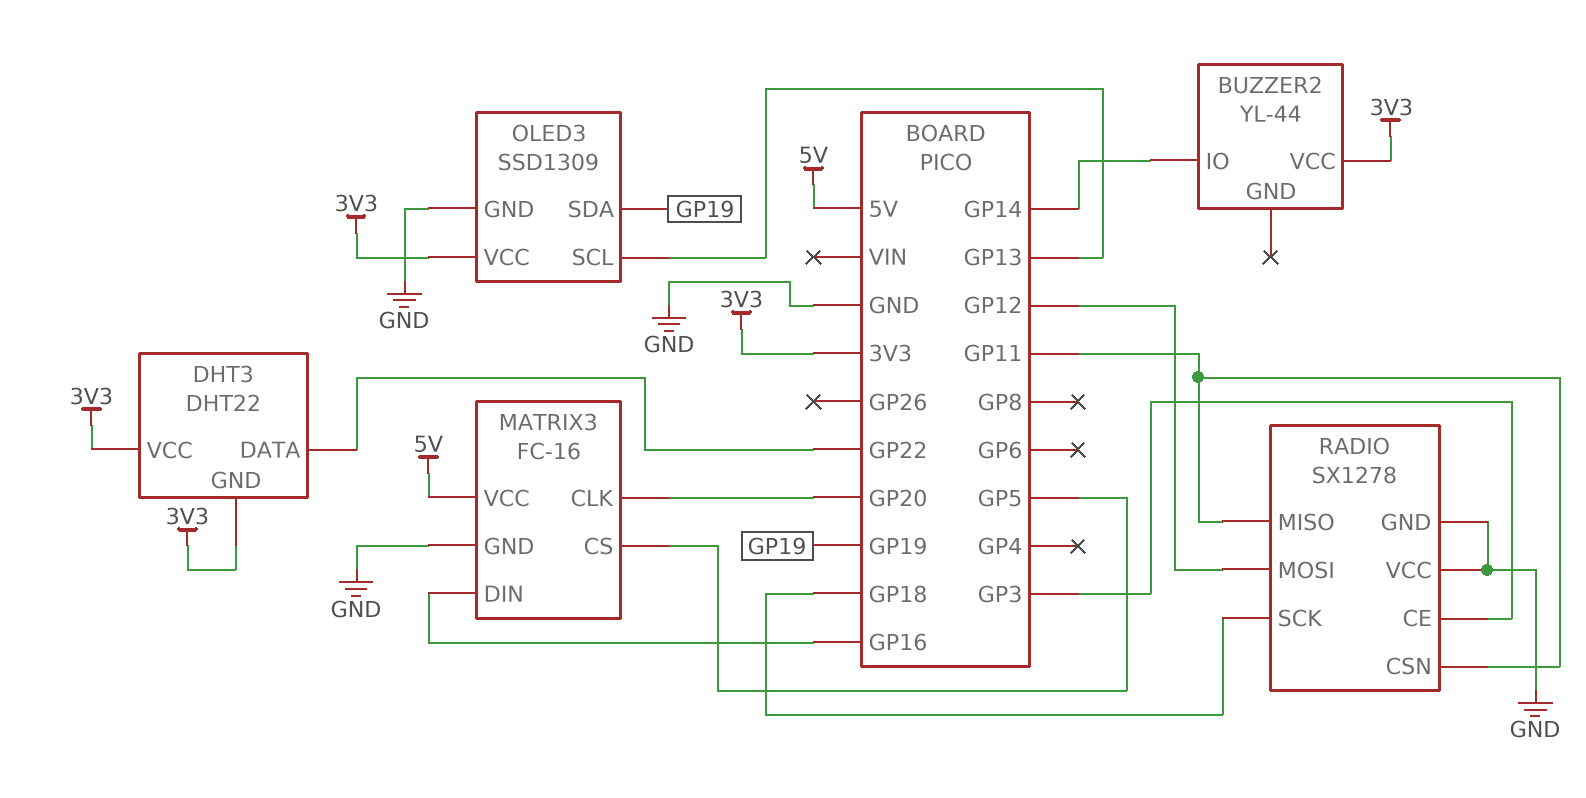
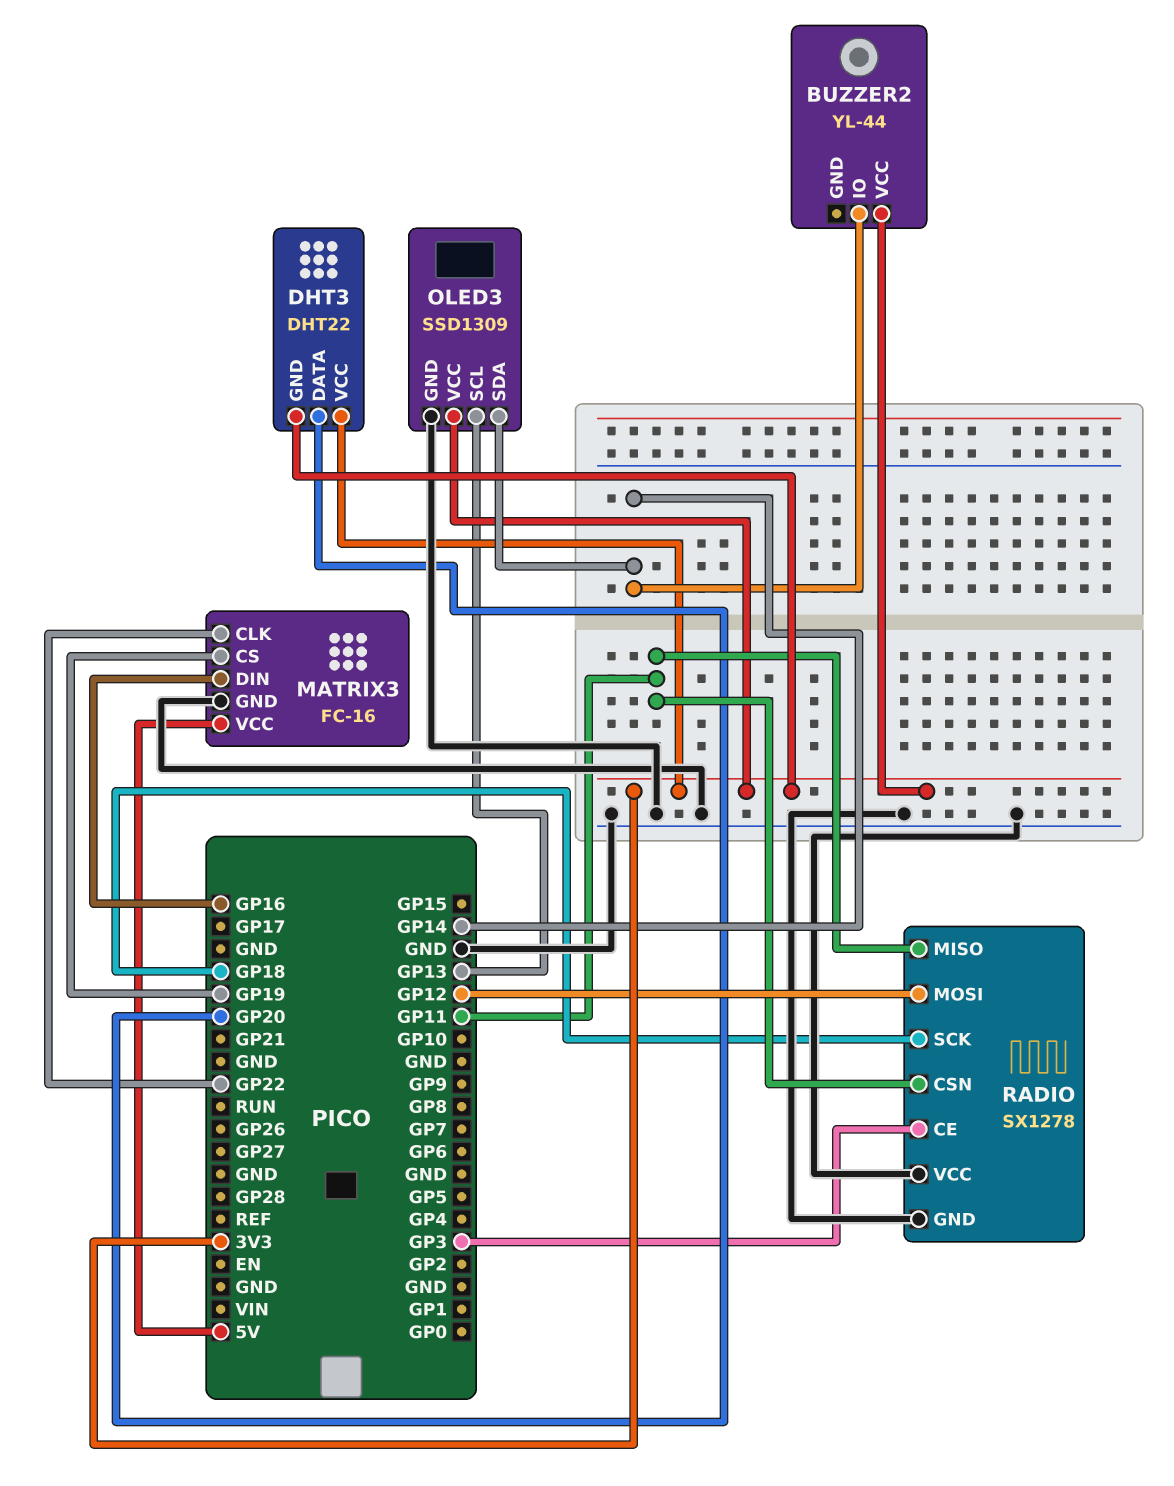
DHT3 pin DATA: GP22 -> GP20
MATRIX3 pin CLK: GP20 -> GP22
MATRIX3 pin CS: GP5 -> GP19
OLED3 pin SDA: GP19 -> GP14

